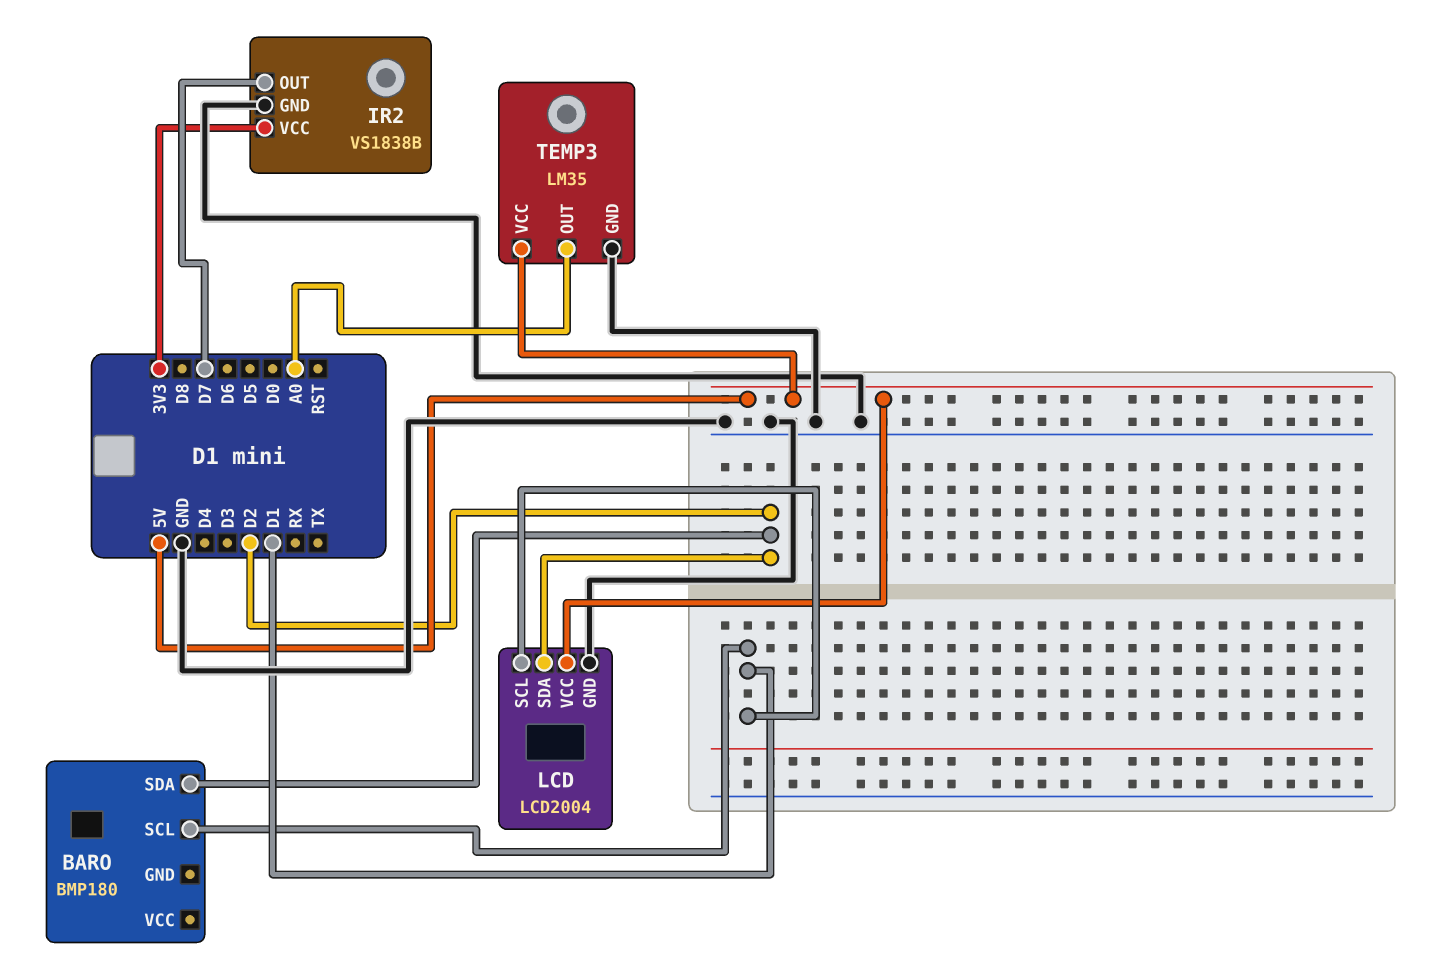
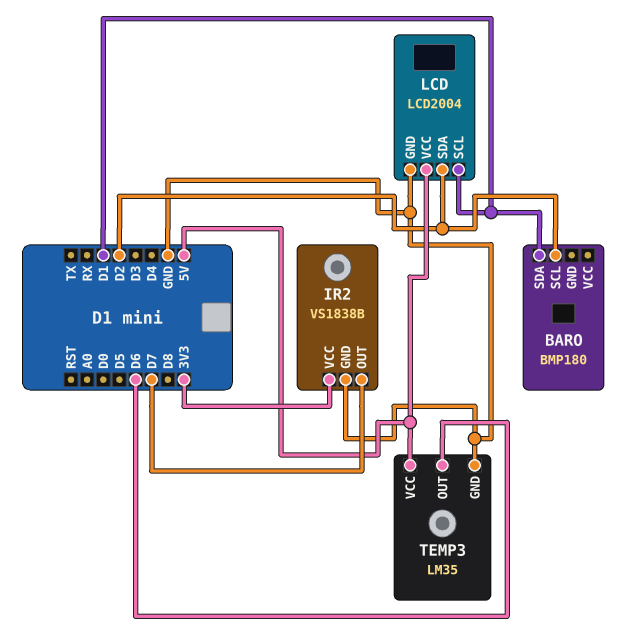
BARO pin SCL: D1 -> D2
BARO pin SDA: D2 -> D1
TEMP3 pin OUT: A0 -> D6

